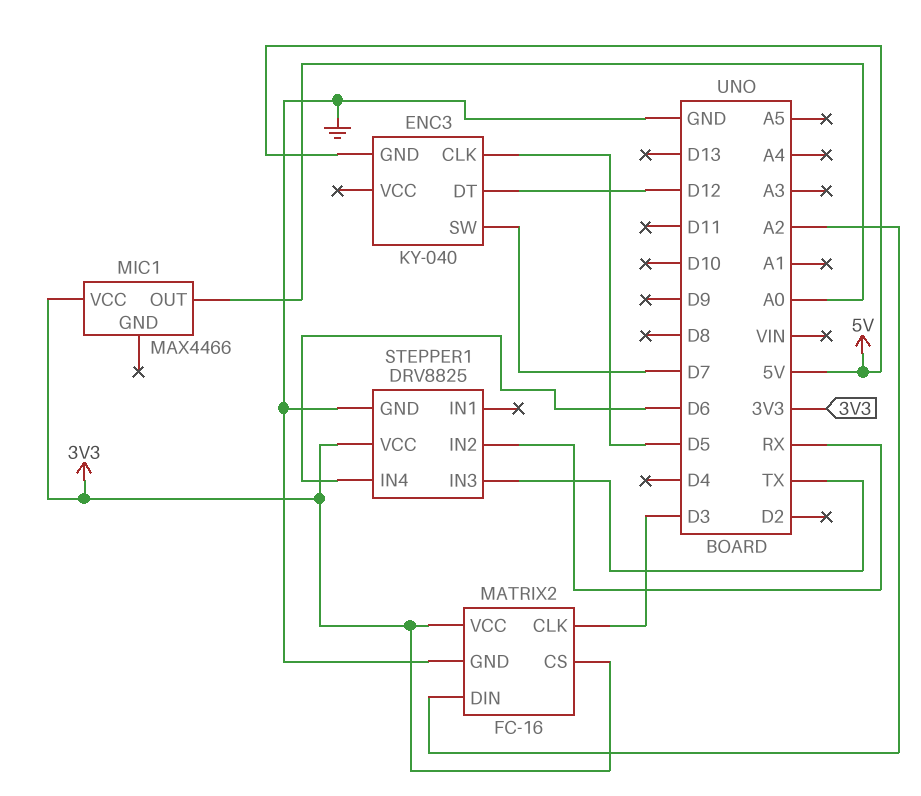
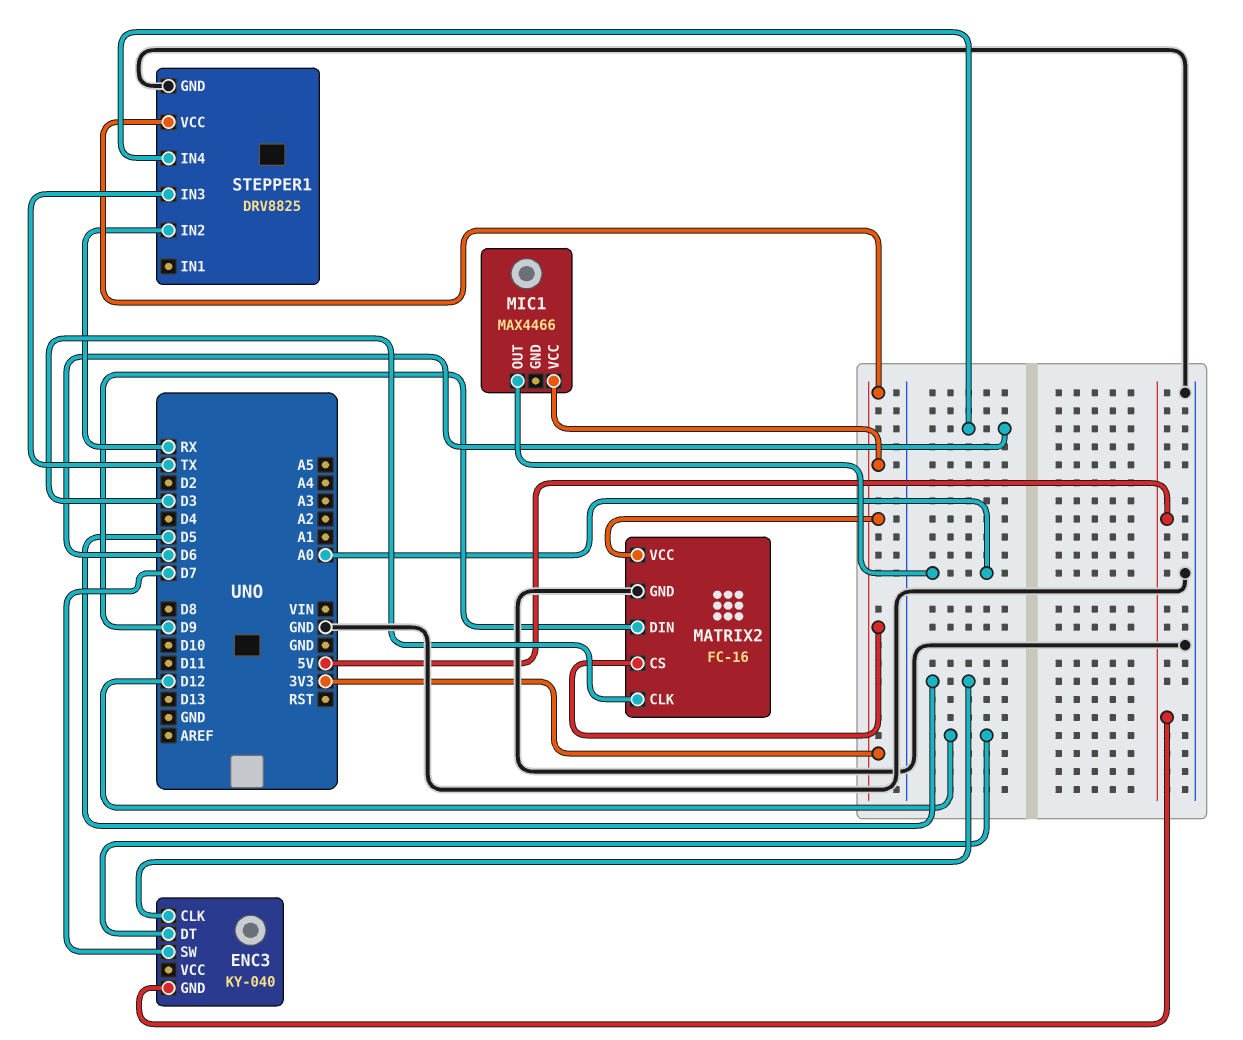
MATRIX2 pin DIN: A2 -> D9

